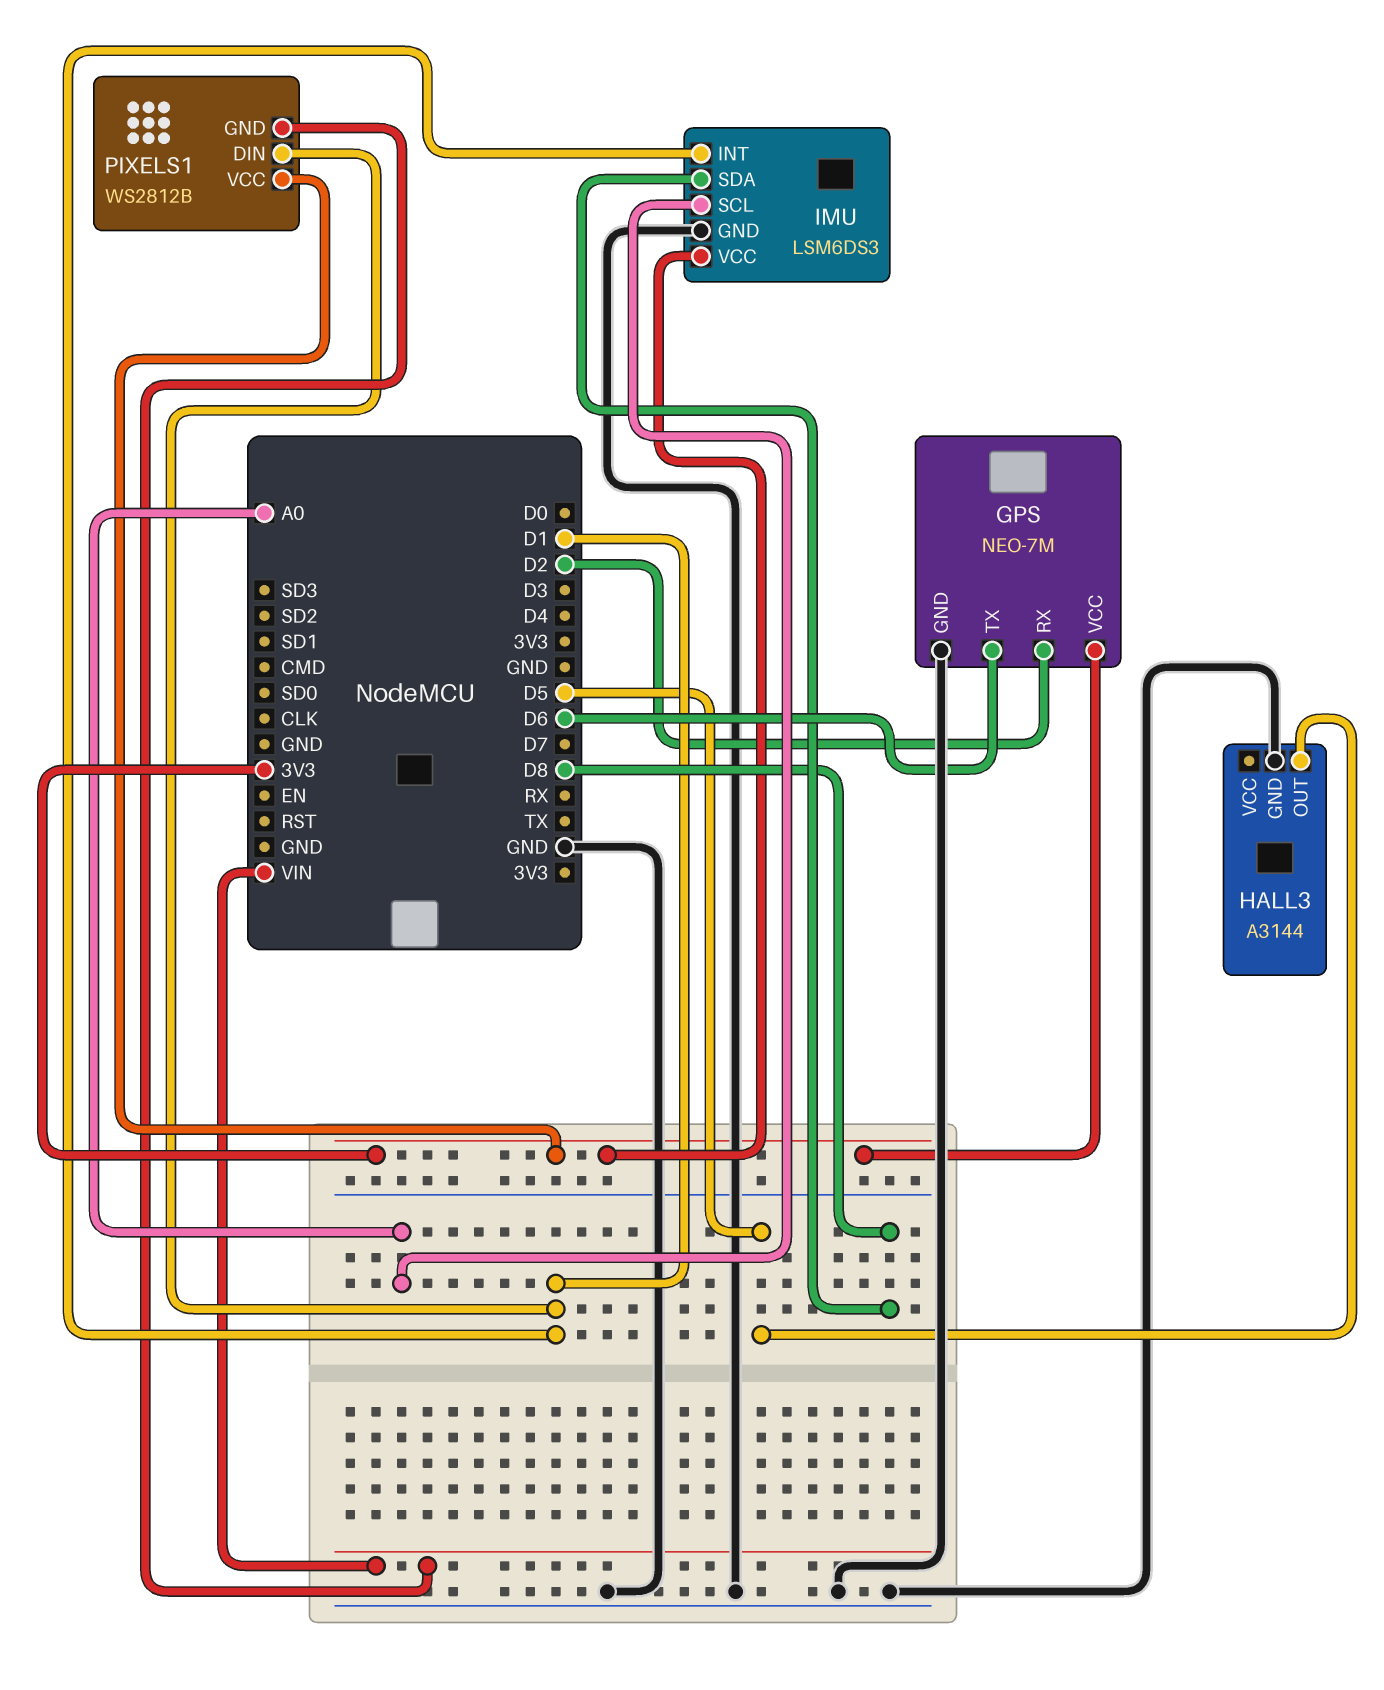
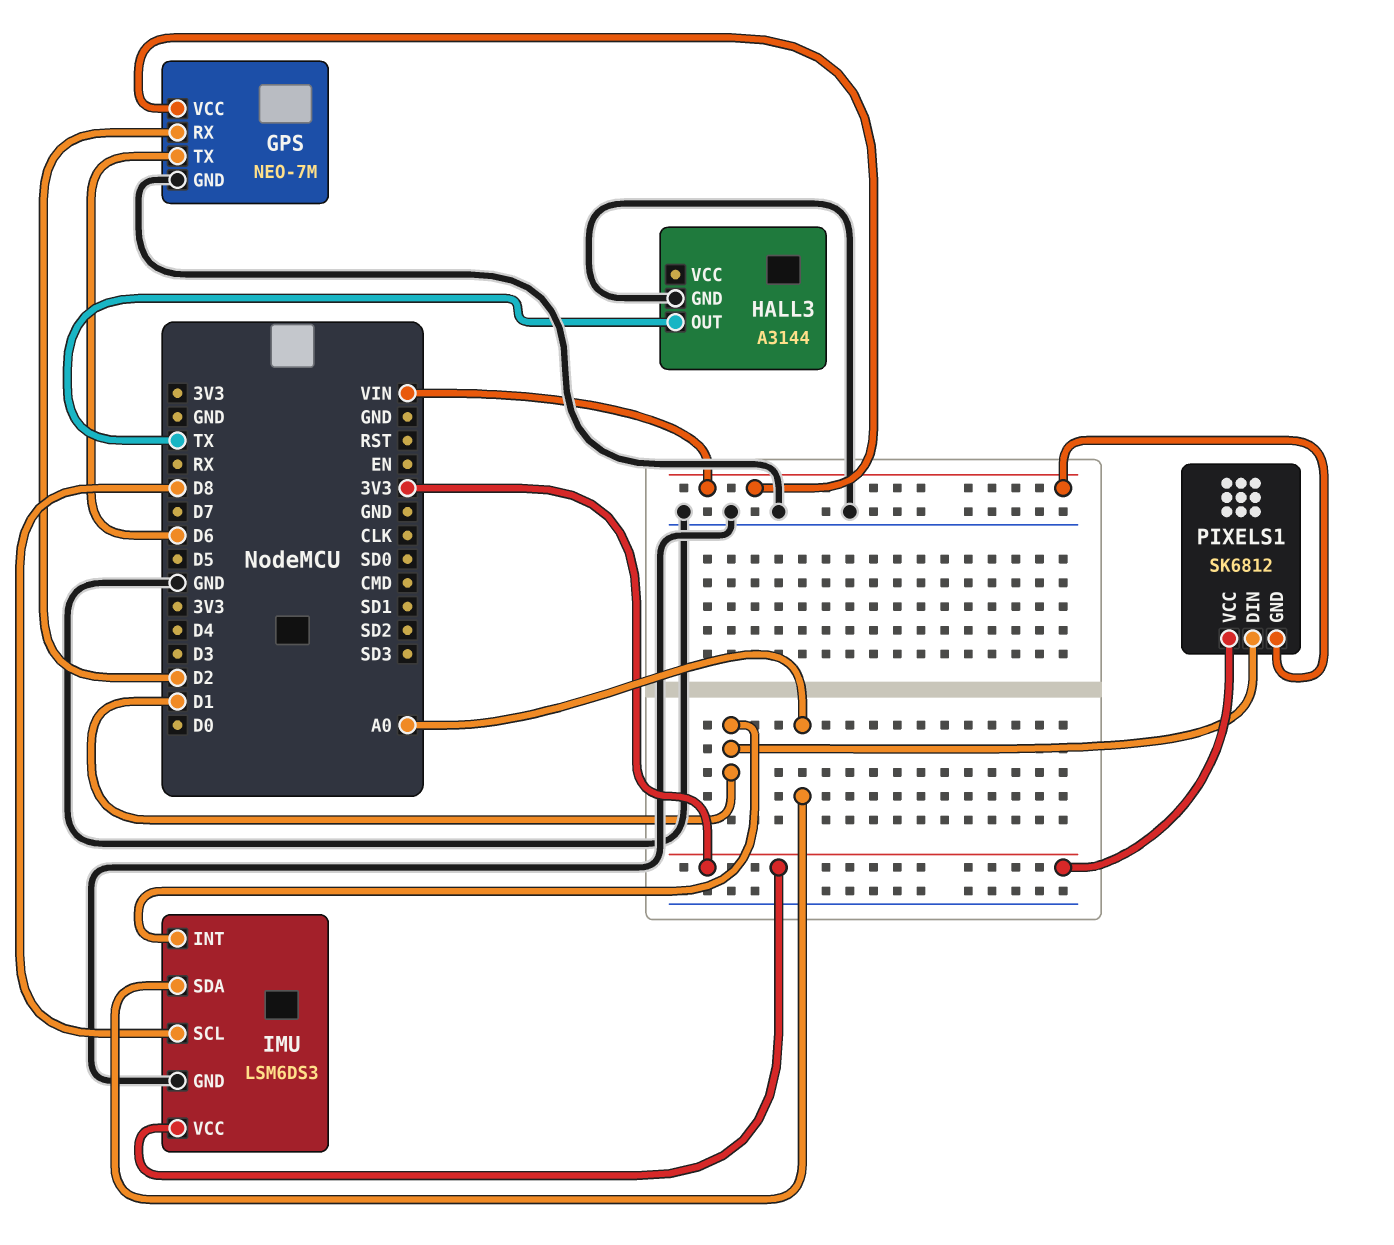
GPS pin VCC: 3V3 -> VIN
HALL3 pin OUT: D5 -> TX
IMU pin SCL: A0 -> D8
IMU pin SDA: D8 -> A0
PIXELS1: WS2812B -> SK6812

